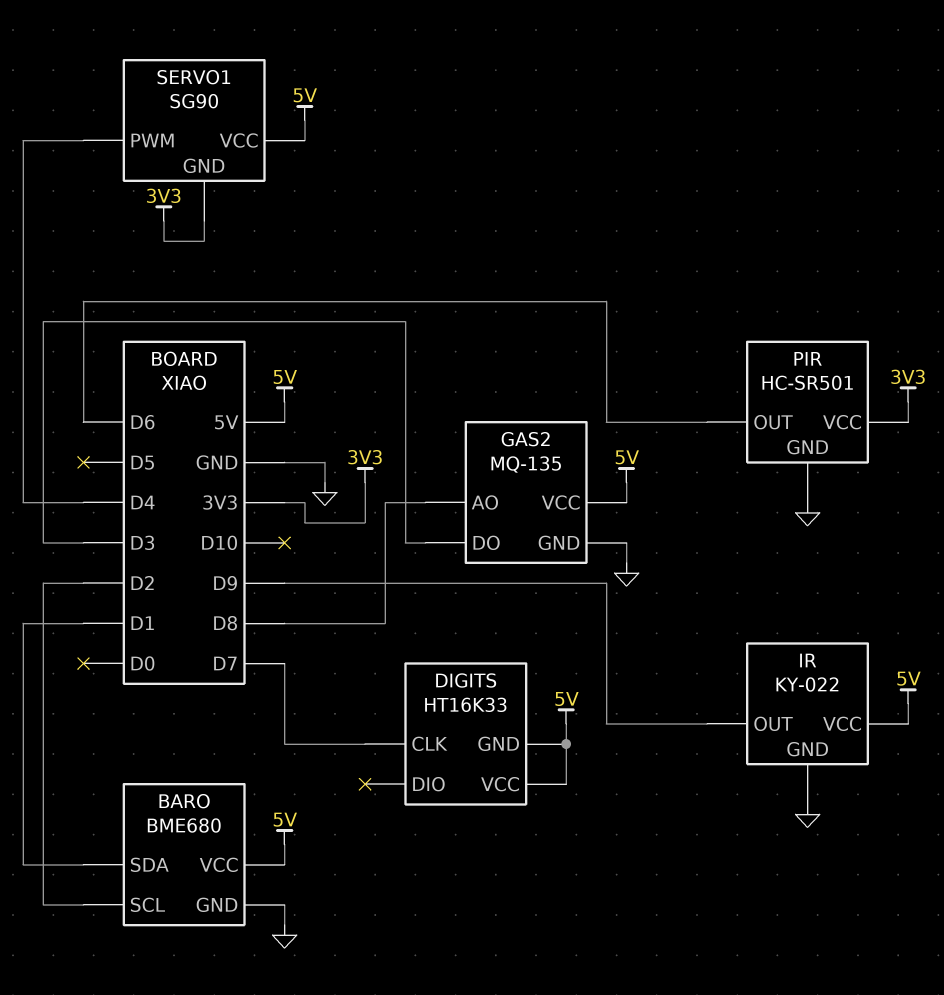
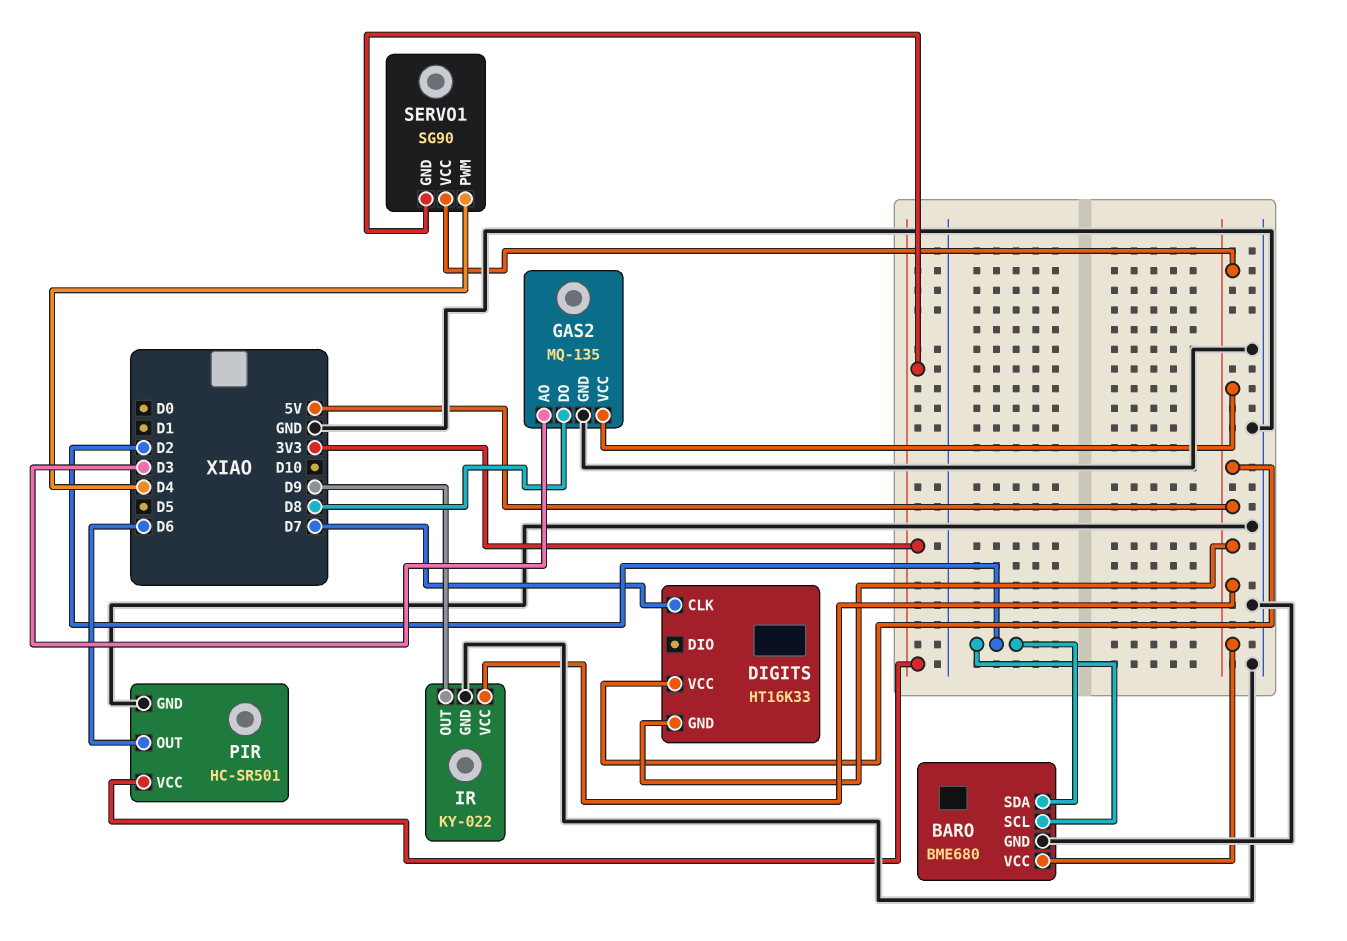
BARO pin SDA: D1 -> D2
GAS2 pin AO: D8 -> D3
GAS2 pin DO: D3 -> D8

